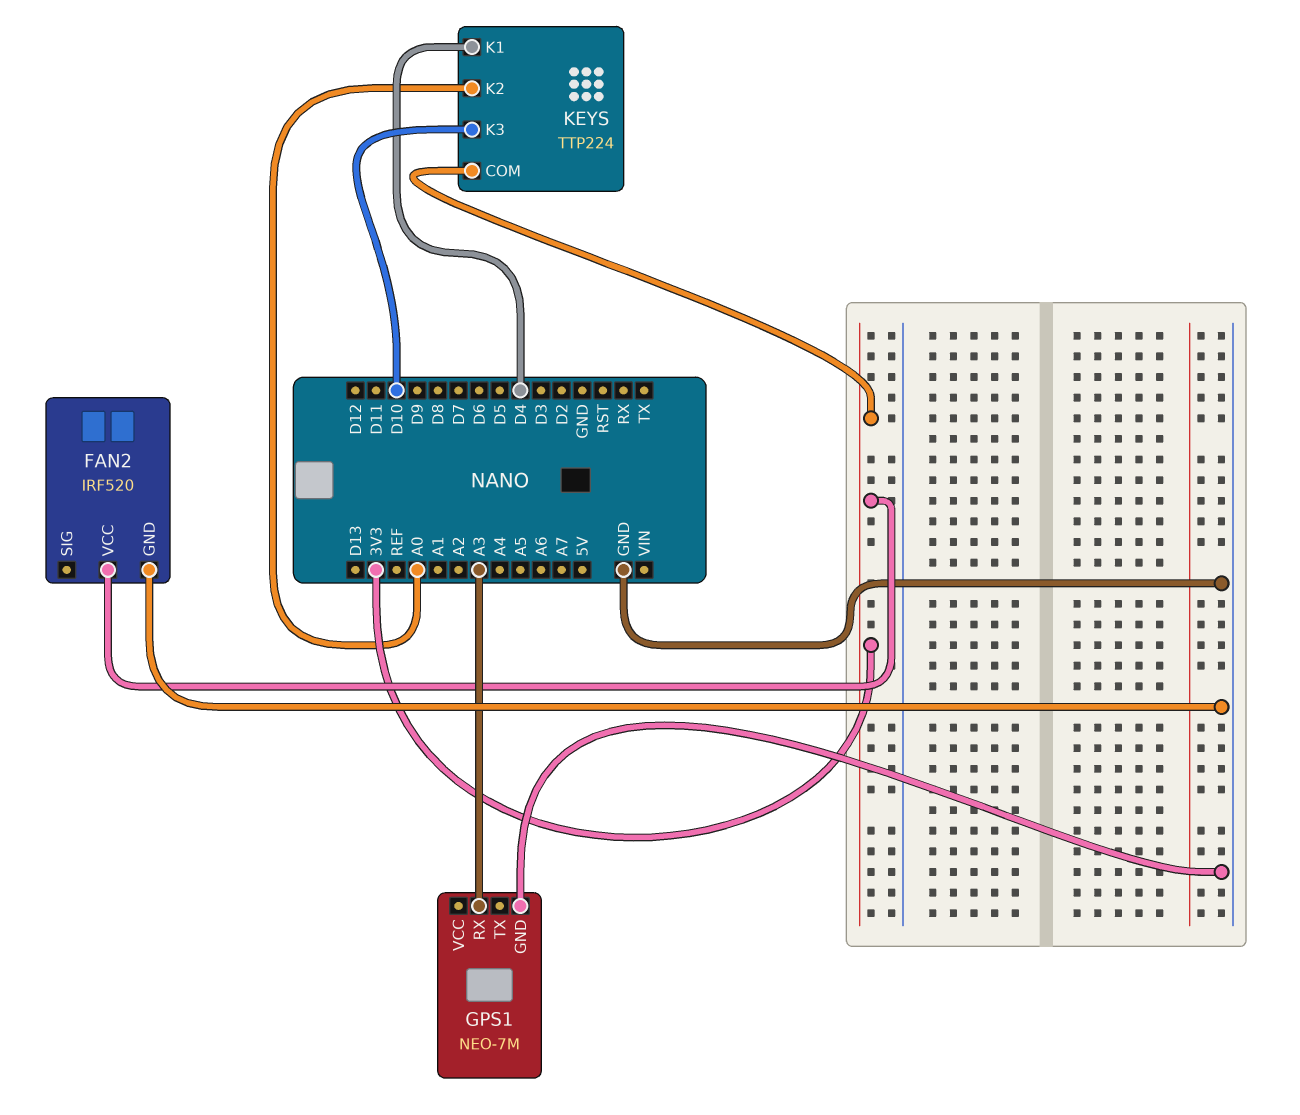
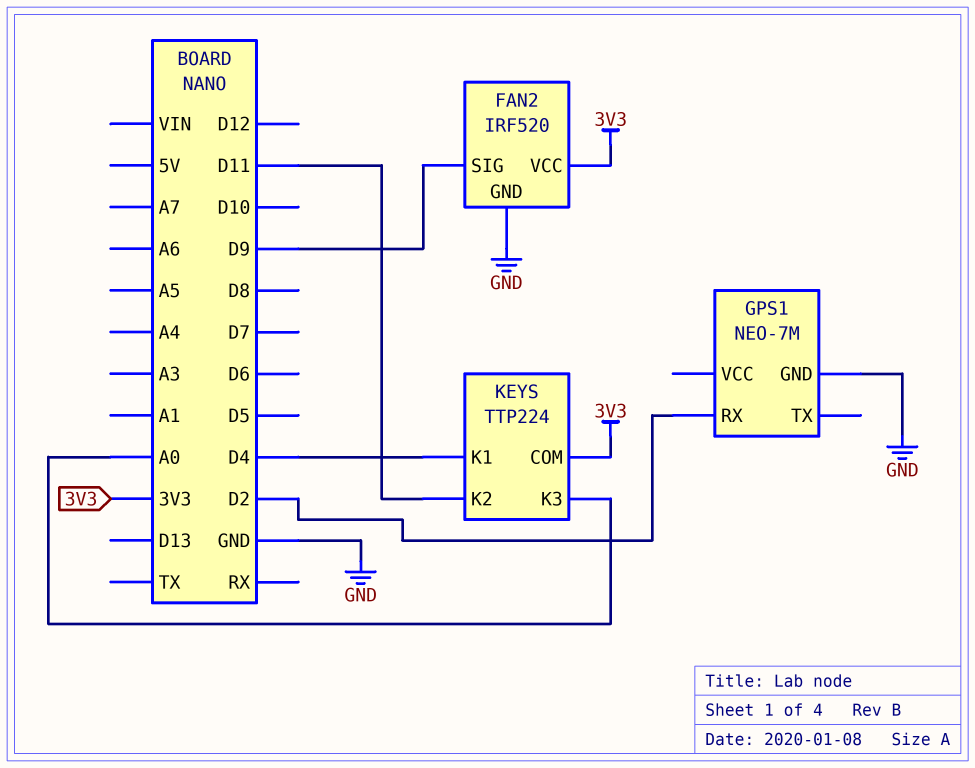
FAN2 pin SIG: none -> D9
GPS1 pin RX: A3 -> D2
KEYS pin K2: A0 -> D11
KEYS pin K3: D10 -> A0

